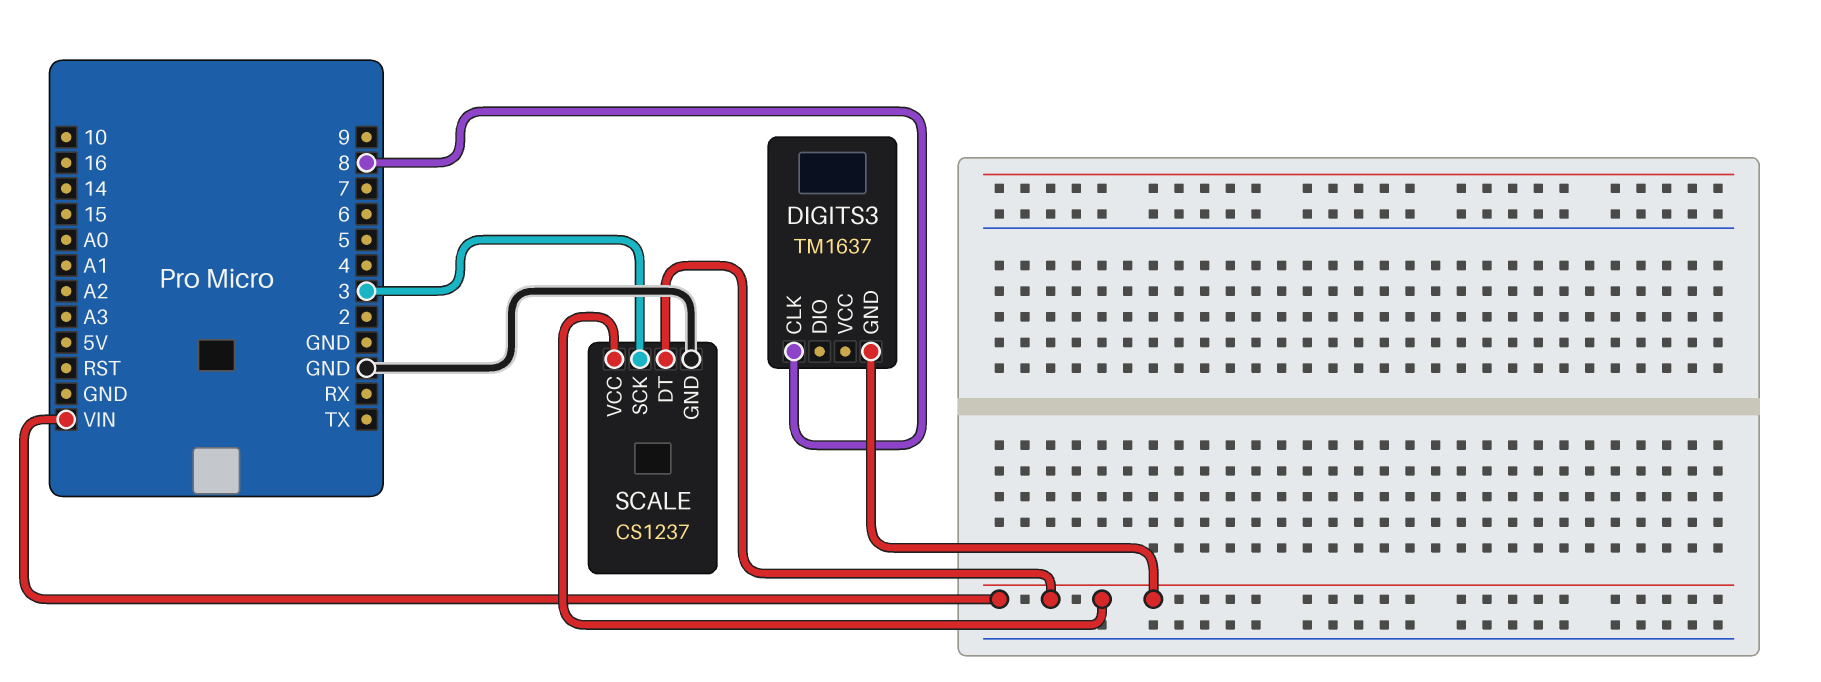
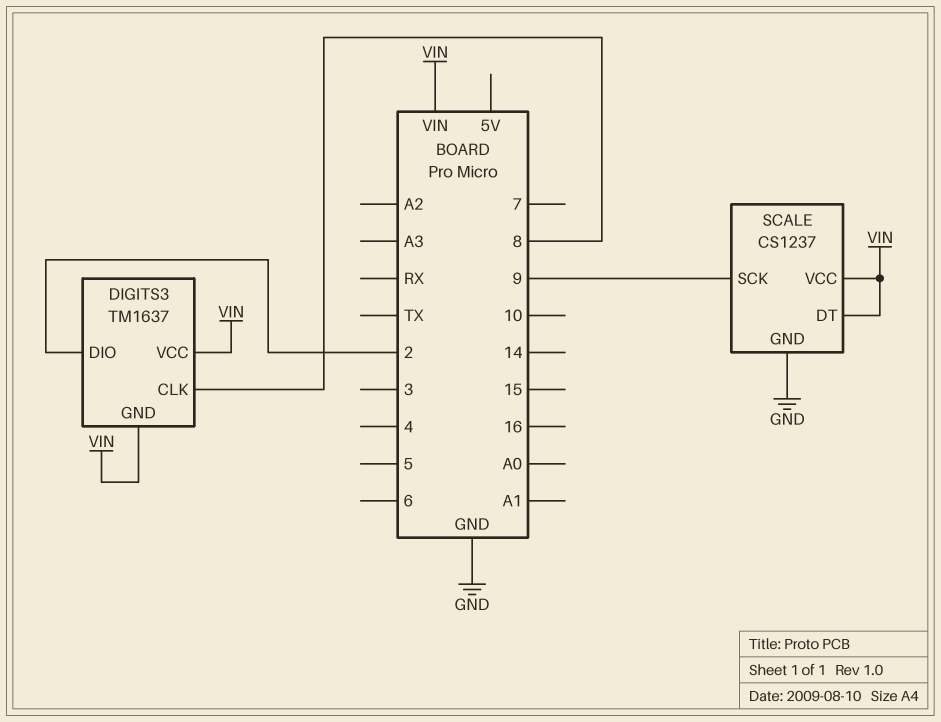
DIGITS3 pin DIO: none -> 2
DIGITS3 pin VCC: none -> VIN
SCALE pin SCK: 3 -> 9

